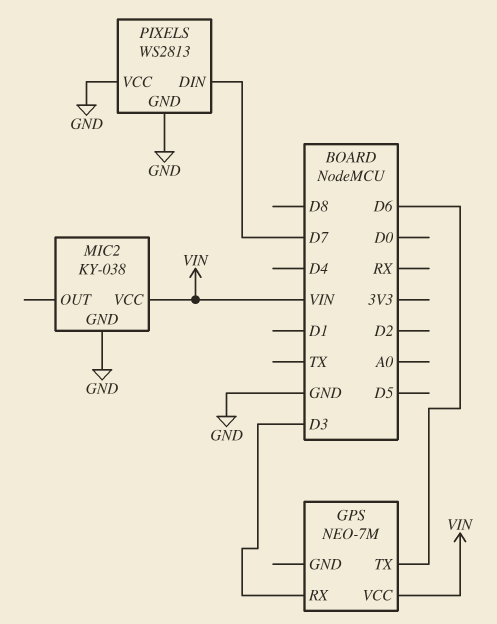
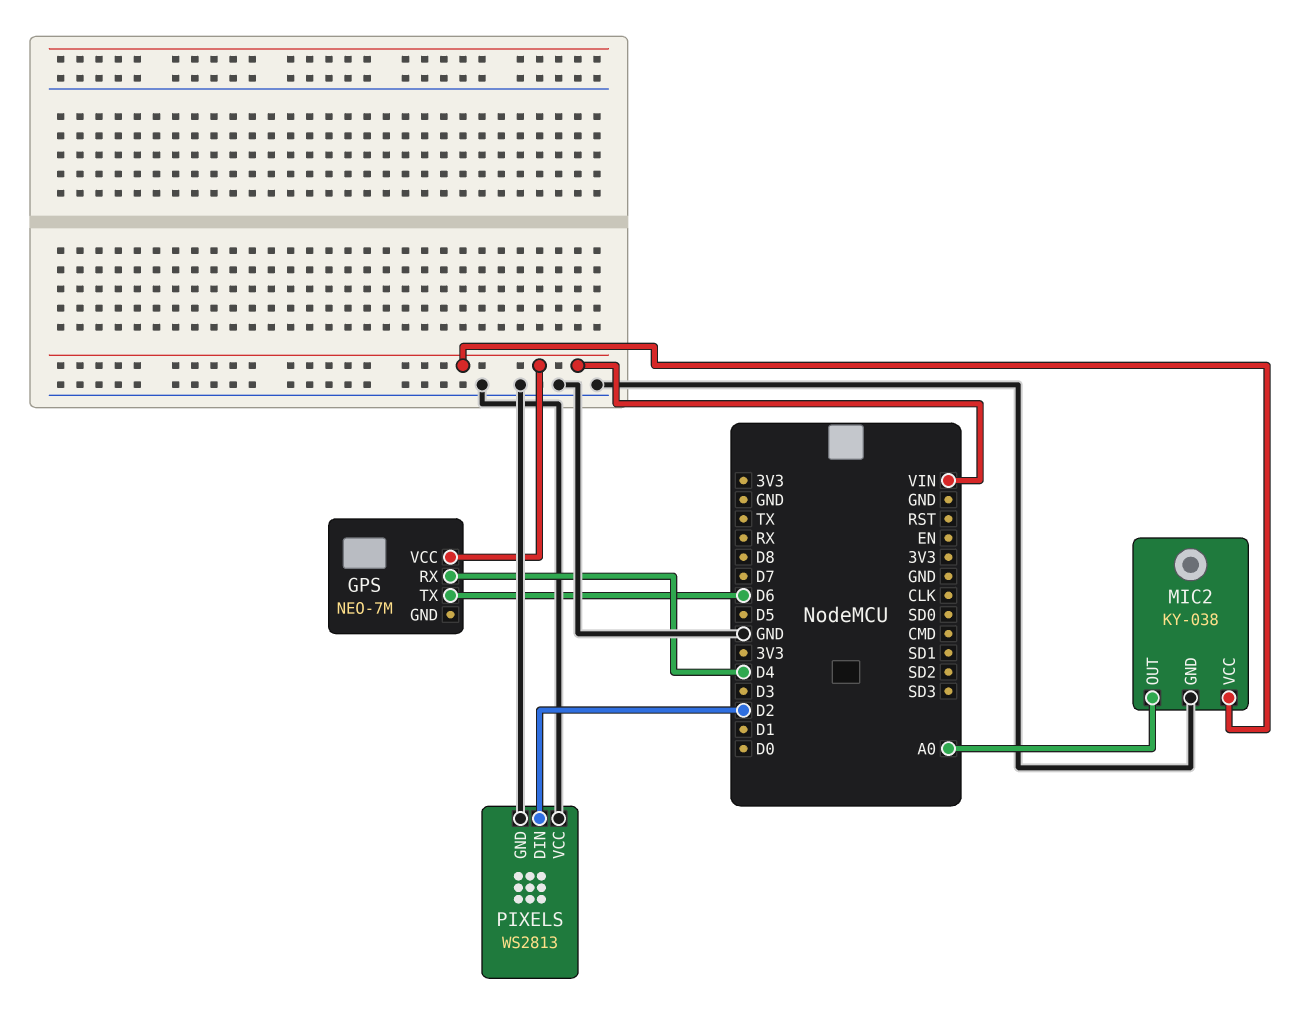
GPS pin RX: D3 -> D4
MIC2 pin OUT: none -> A0
PIXELS pin DIN: D7 -> D2

